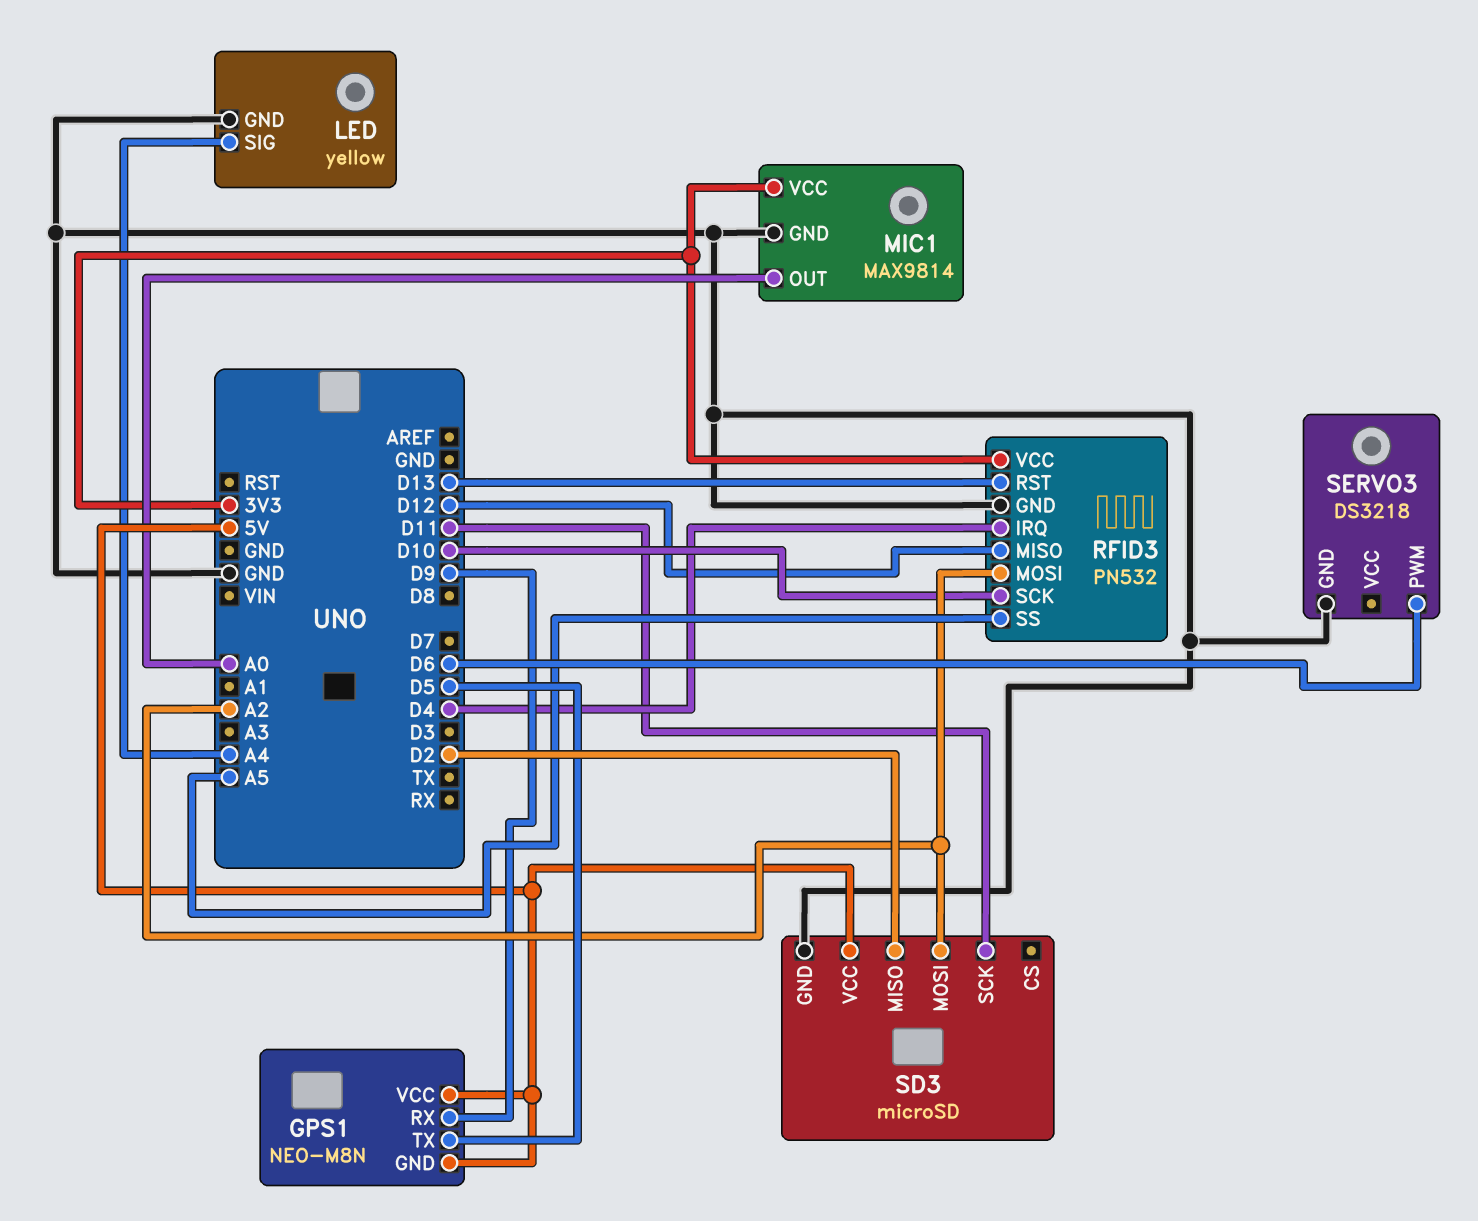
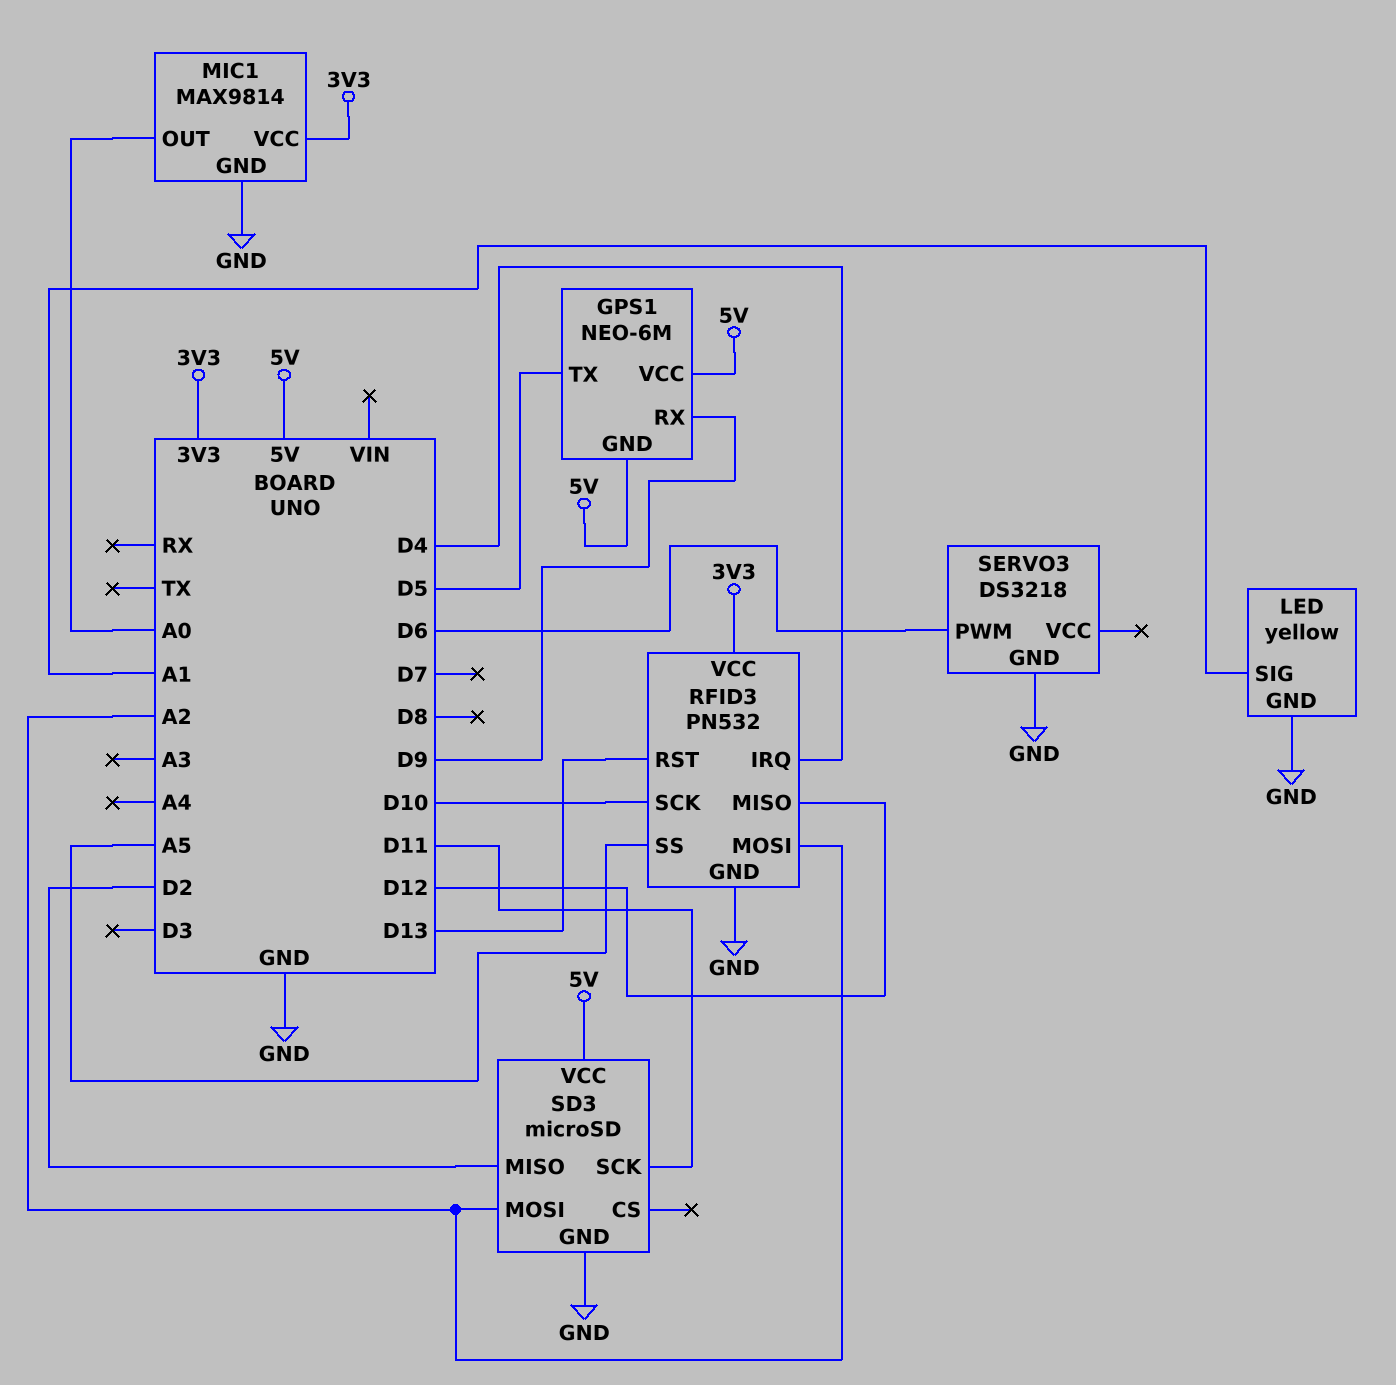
GPS1: NEO-M8N -> NEO-6M
LED pin SIG: A4 -> A1

